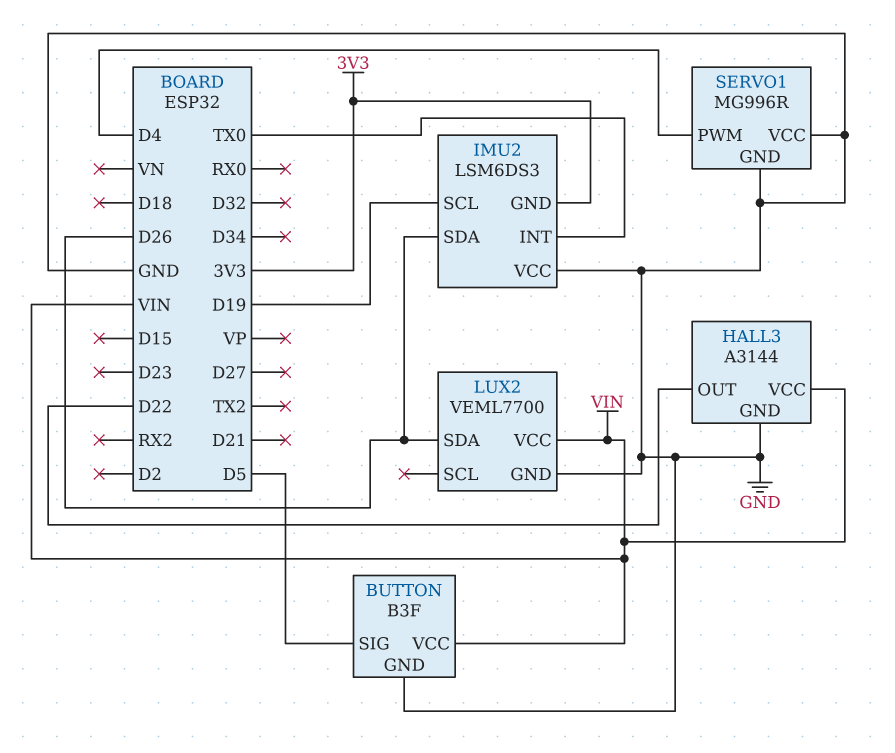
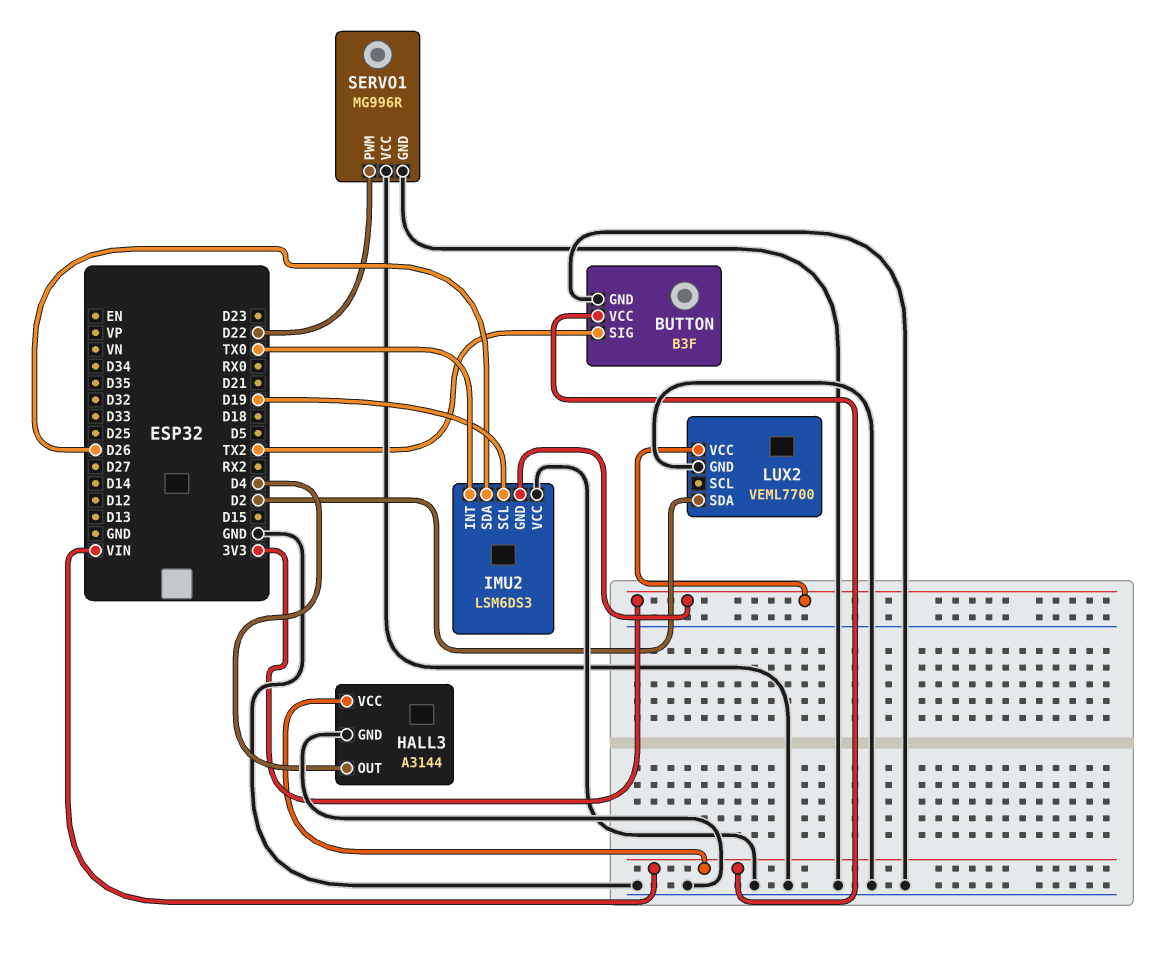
BUTTON pin SIG: D5 -> TX2
HALL3 pin OUT: D22 -> D4
LUX2 pin SDA: D26 -> D2
LUX2 pin VCC: VIN -> 3V3
SERVO1 pin PWM: D4 -> D22

